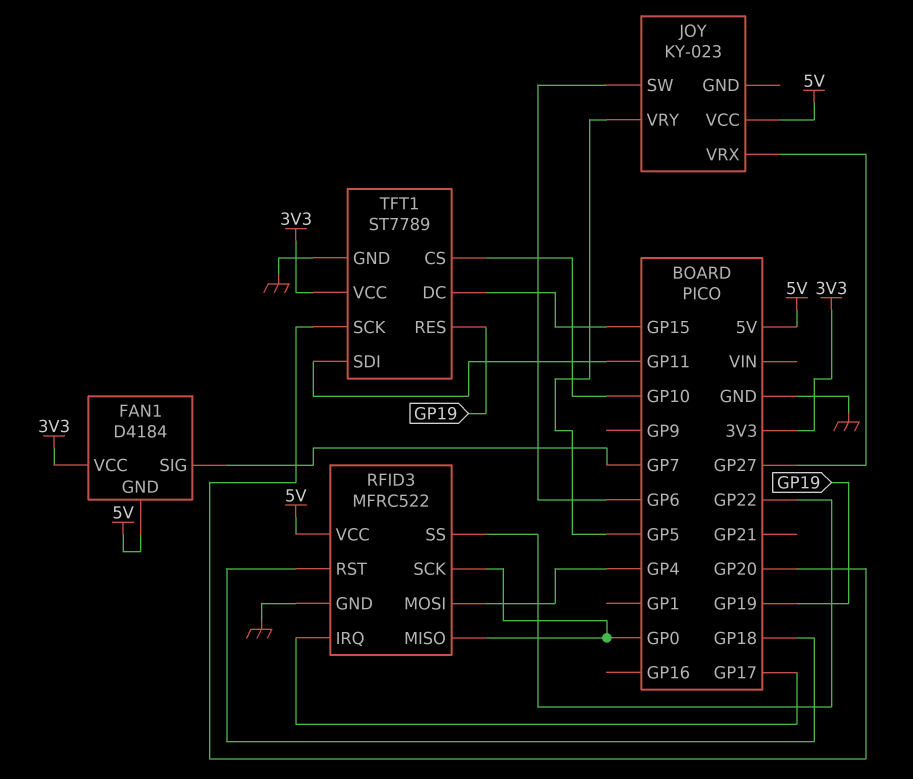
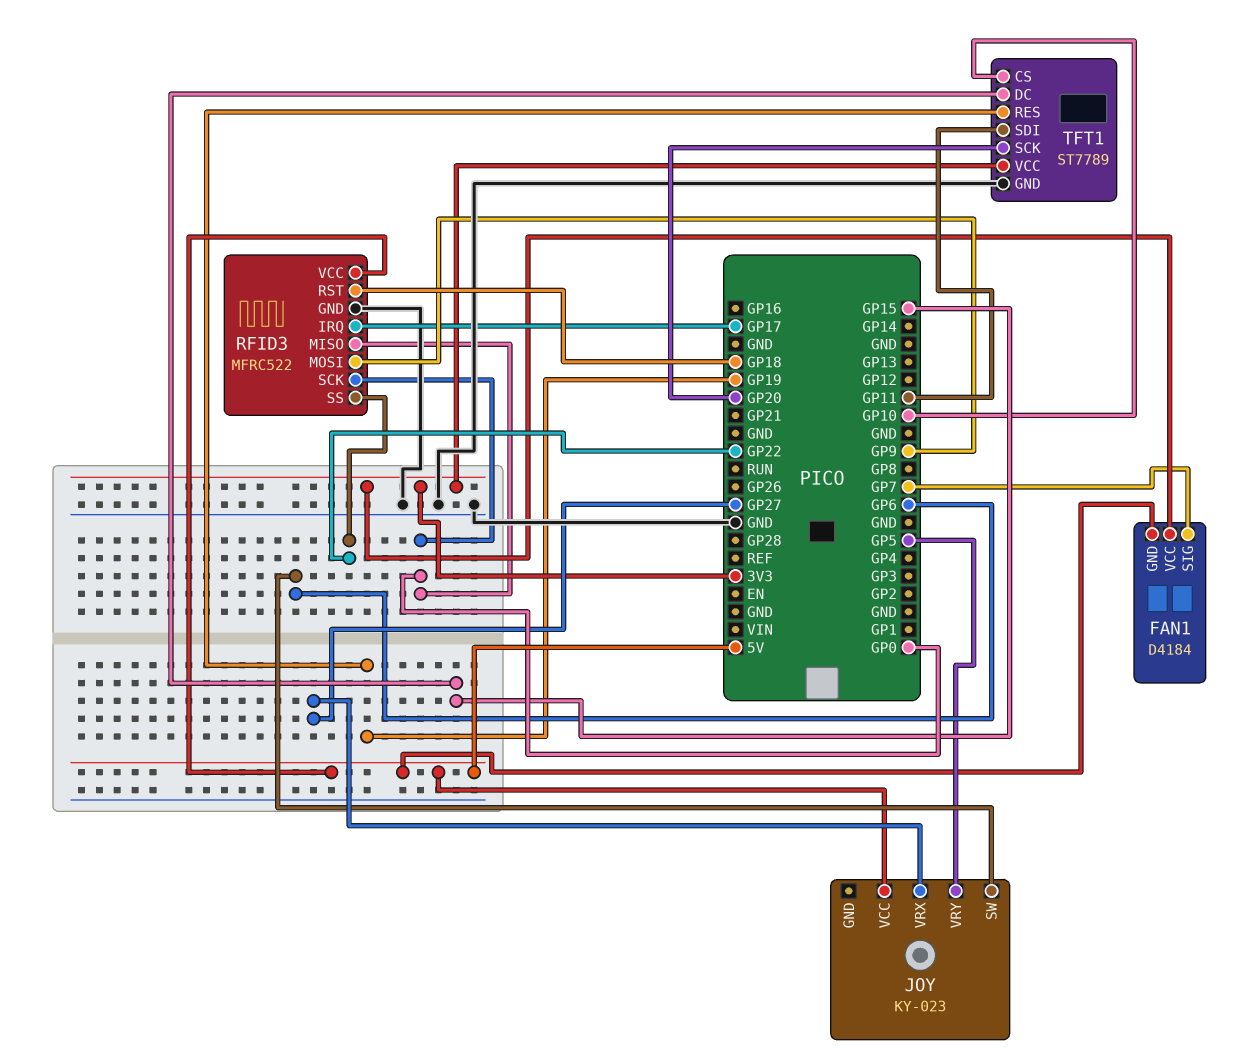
RFID3 pin MOSI: GP4 -> GP9

